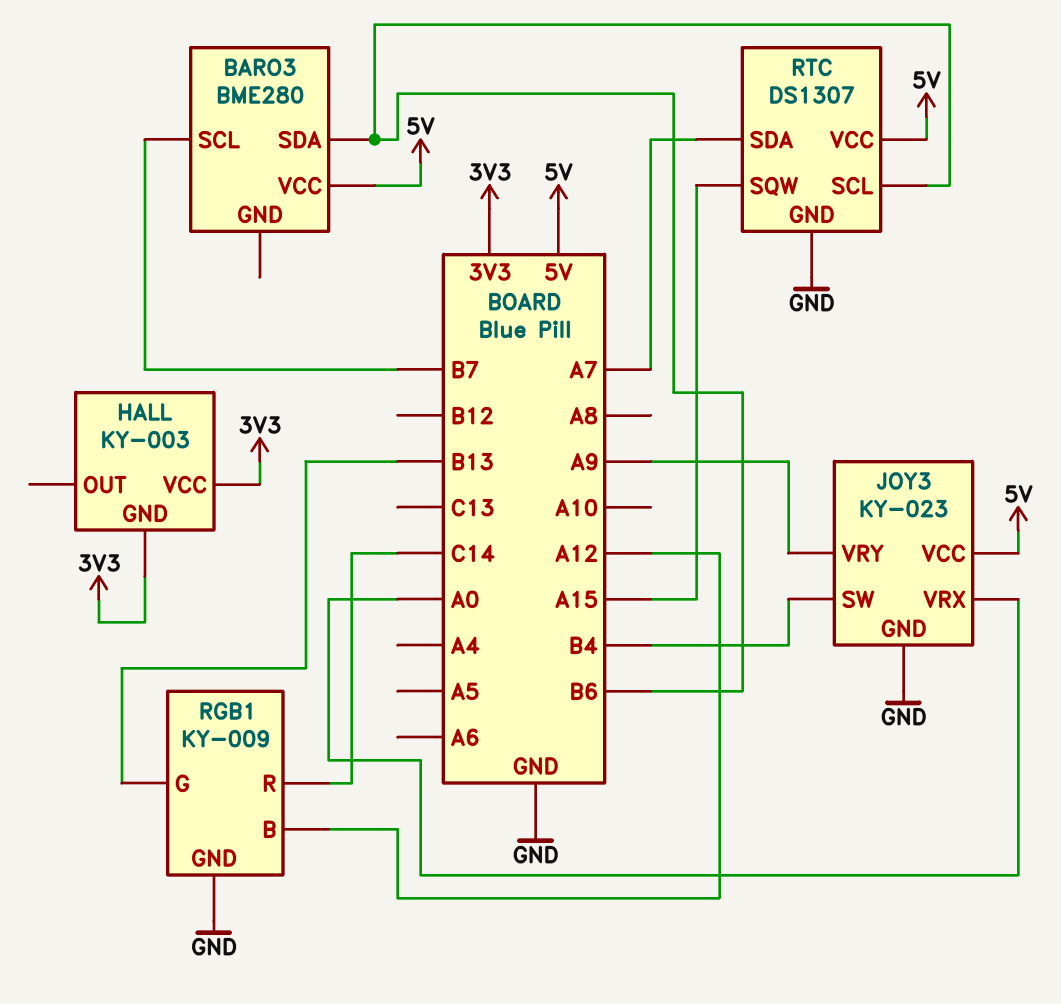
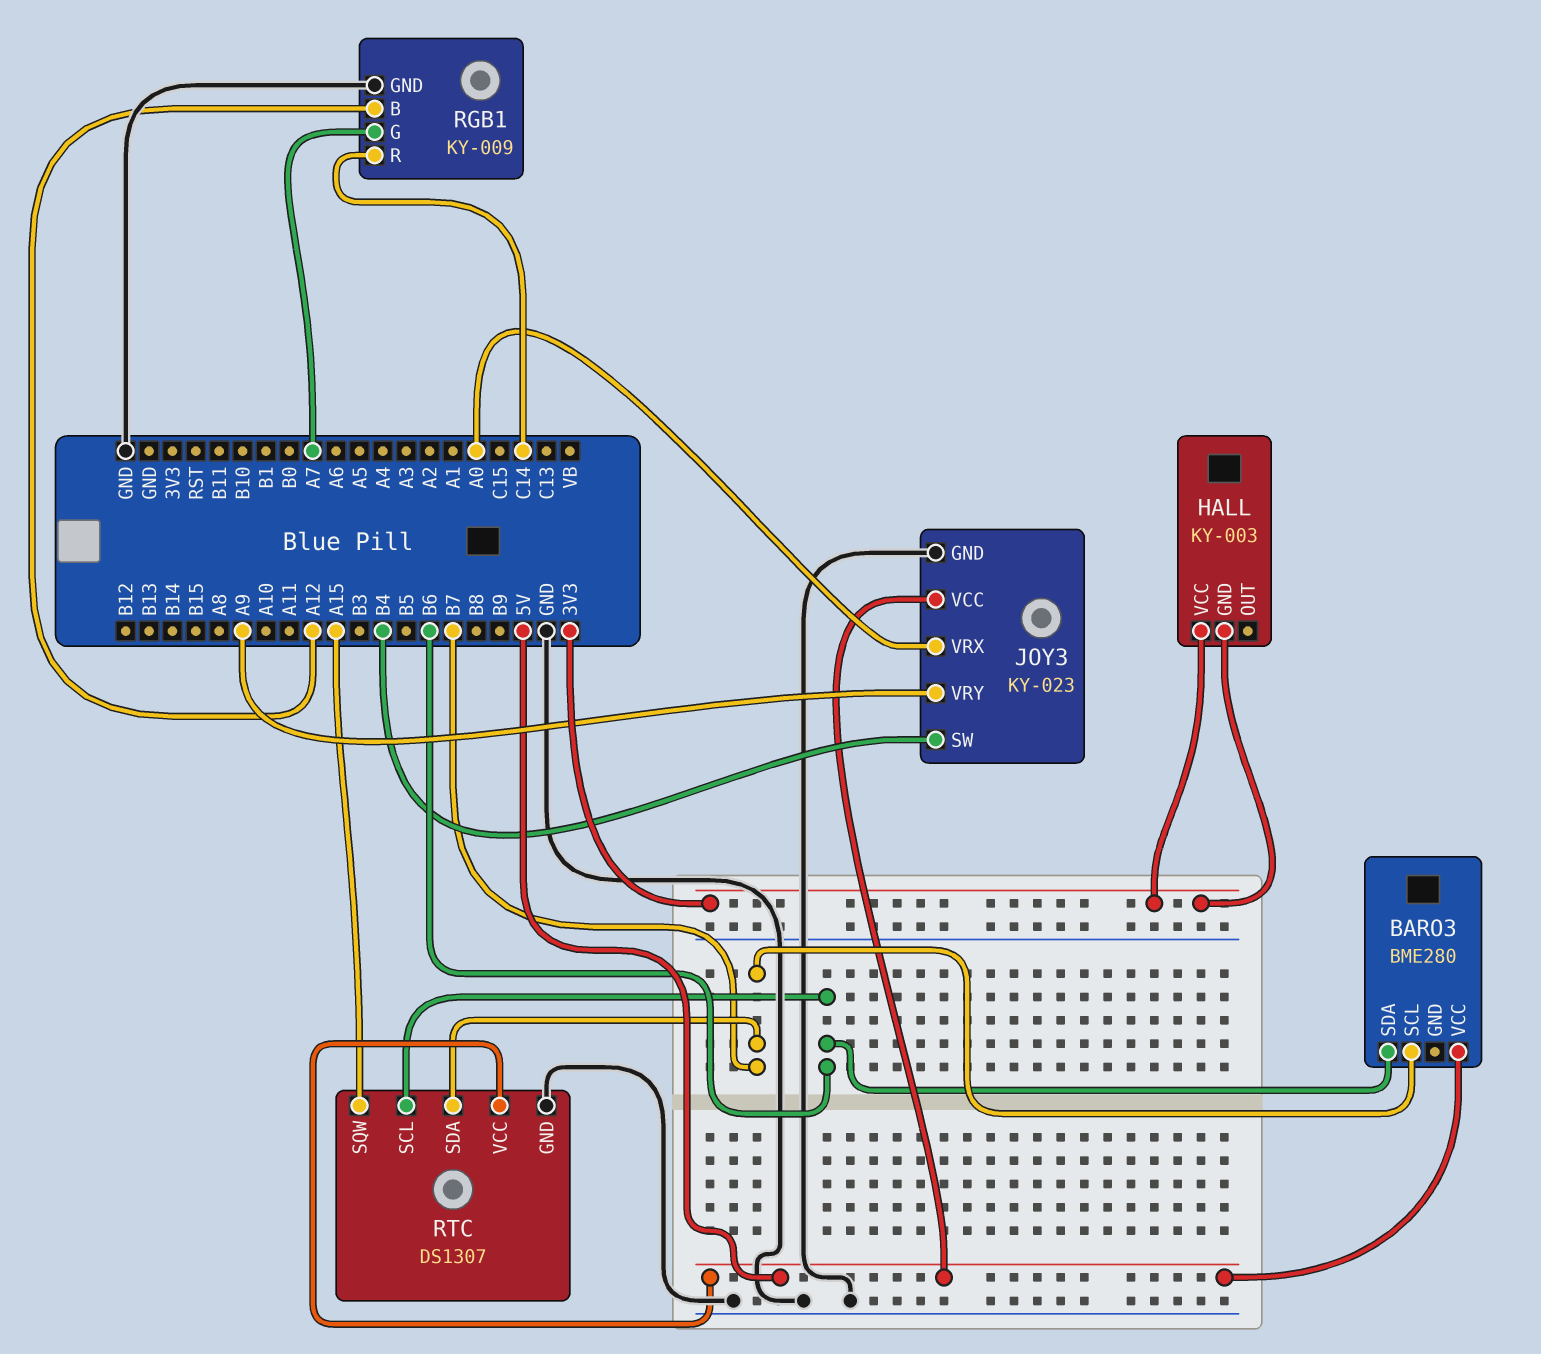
RGB1 pin G: B13 -> A7
RTC pin SDA: A7 -> B7

